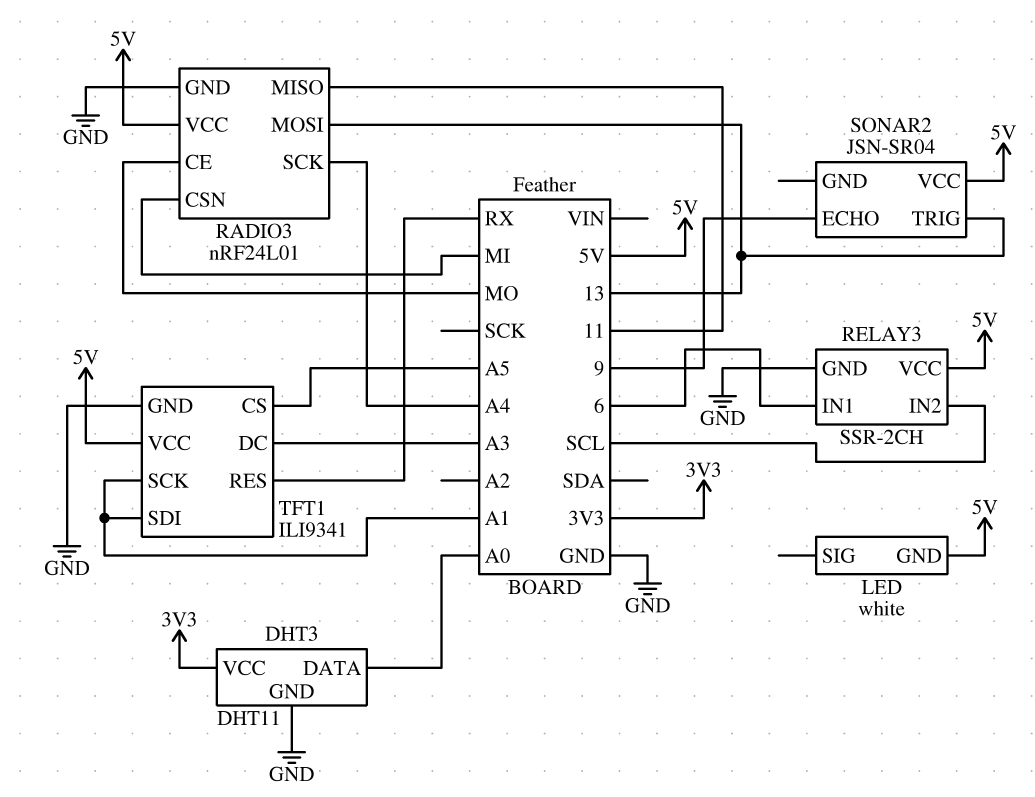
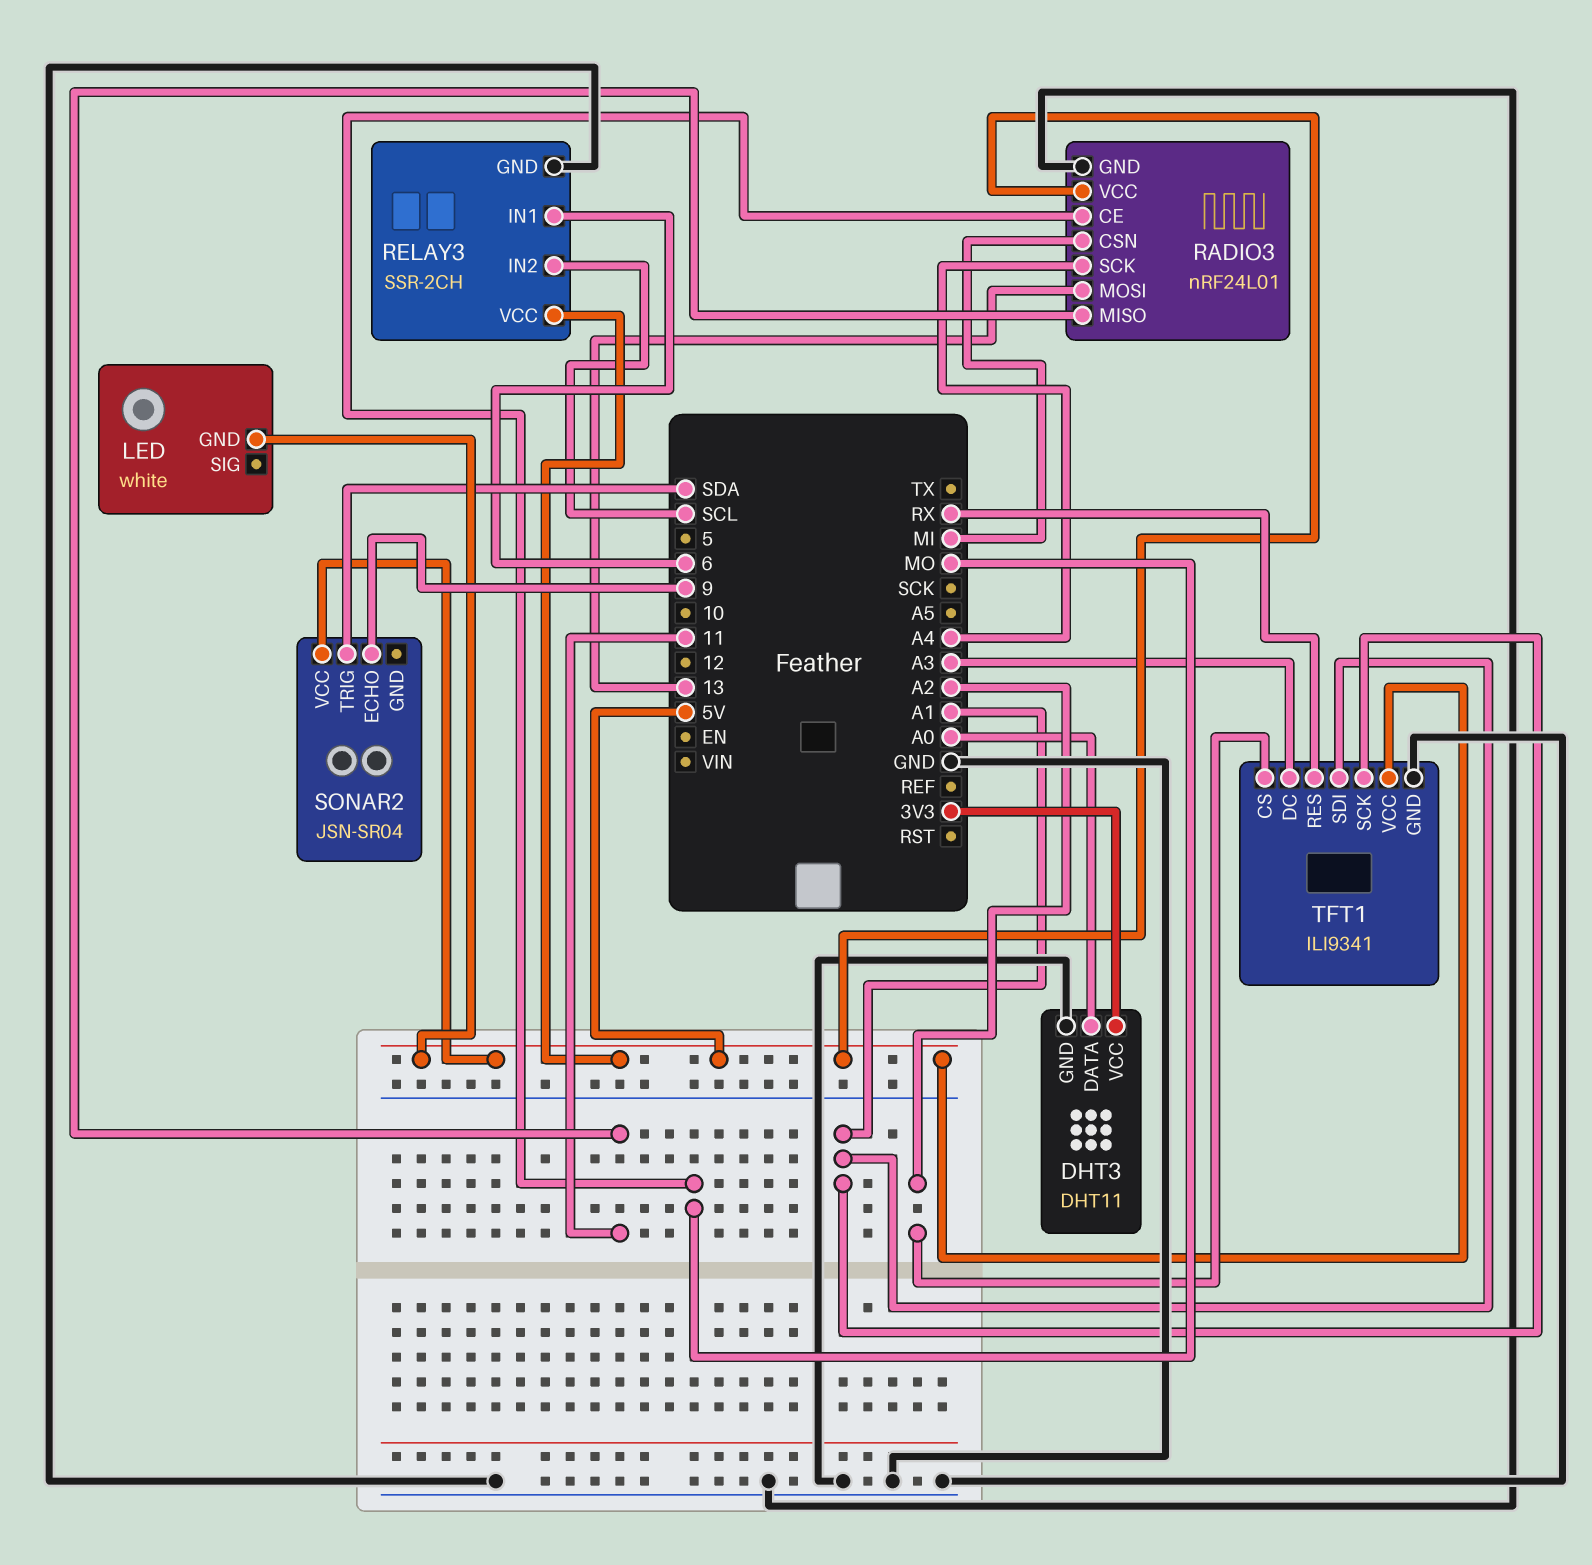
SONAR2 pin TRIG: 13 -> SDA
TFT1 pin CS: A5 -> A2

